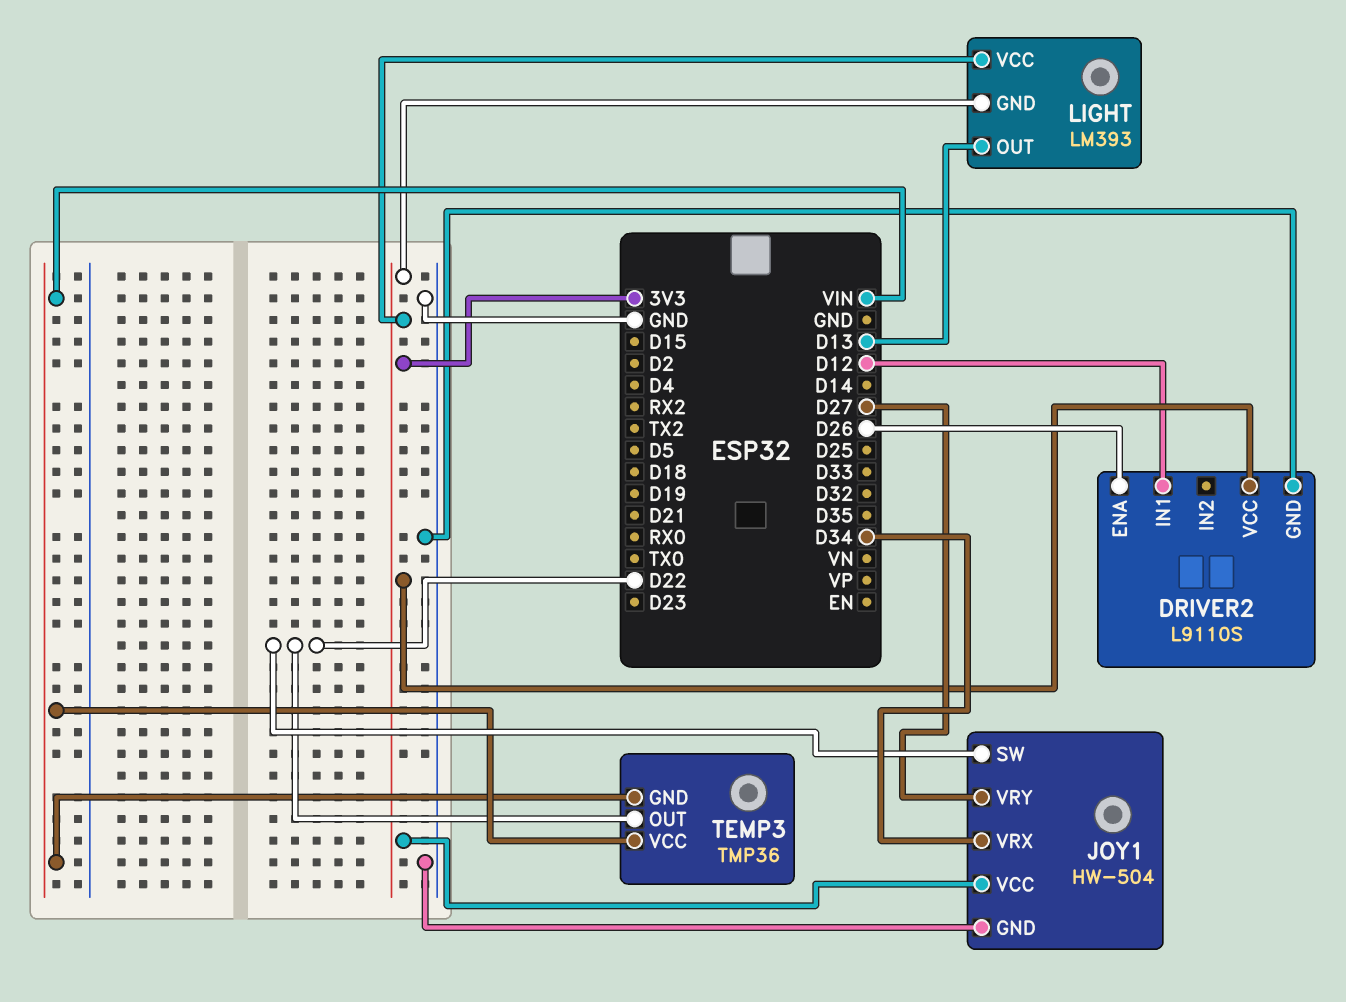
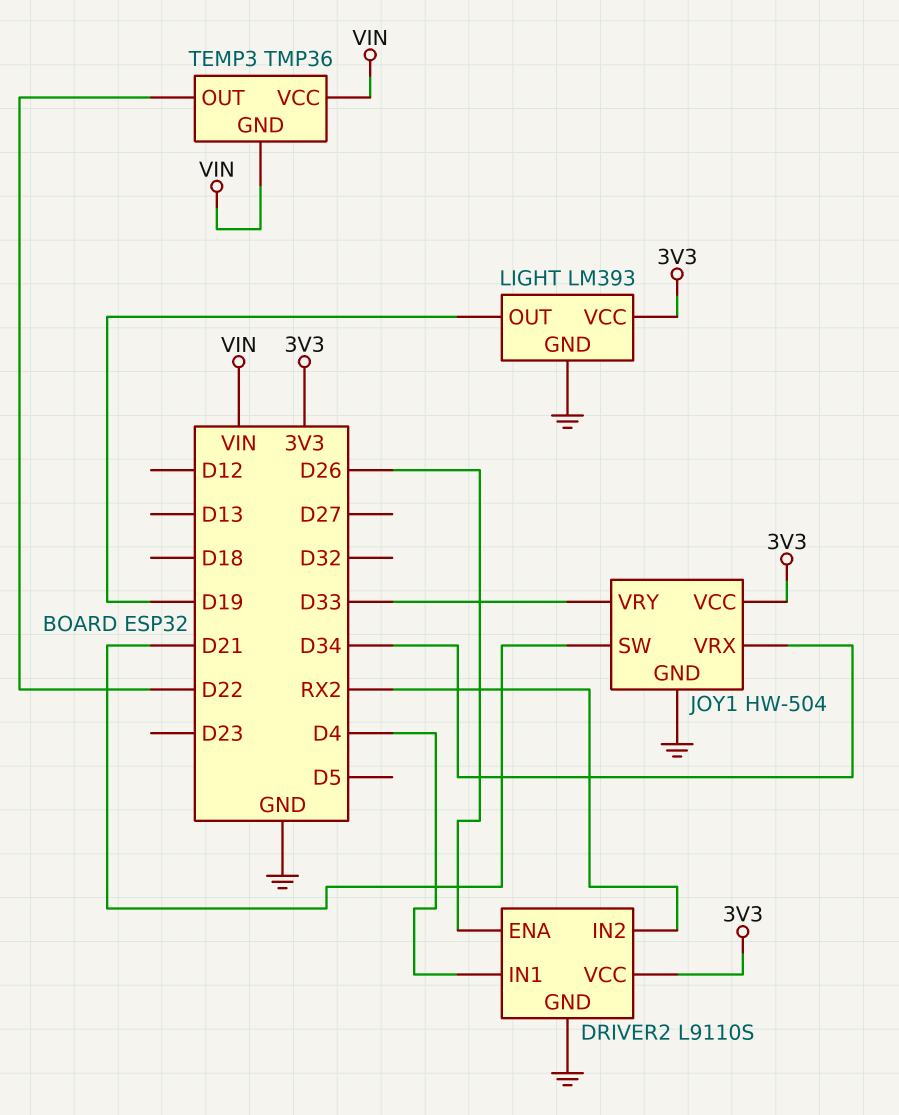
DRIVER2 pin IN1: D12 -> D4
DRIVER2 pin IN2: none -> RX2
JOY1 pin SW: D22 -> D21
JOY1 pin VRY: D27 -> D33
LIGHT pin GND: 3V3 -> GND
LIGHT pin OUT: D13 -> D19

